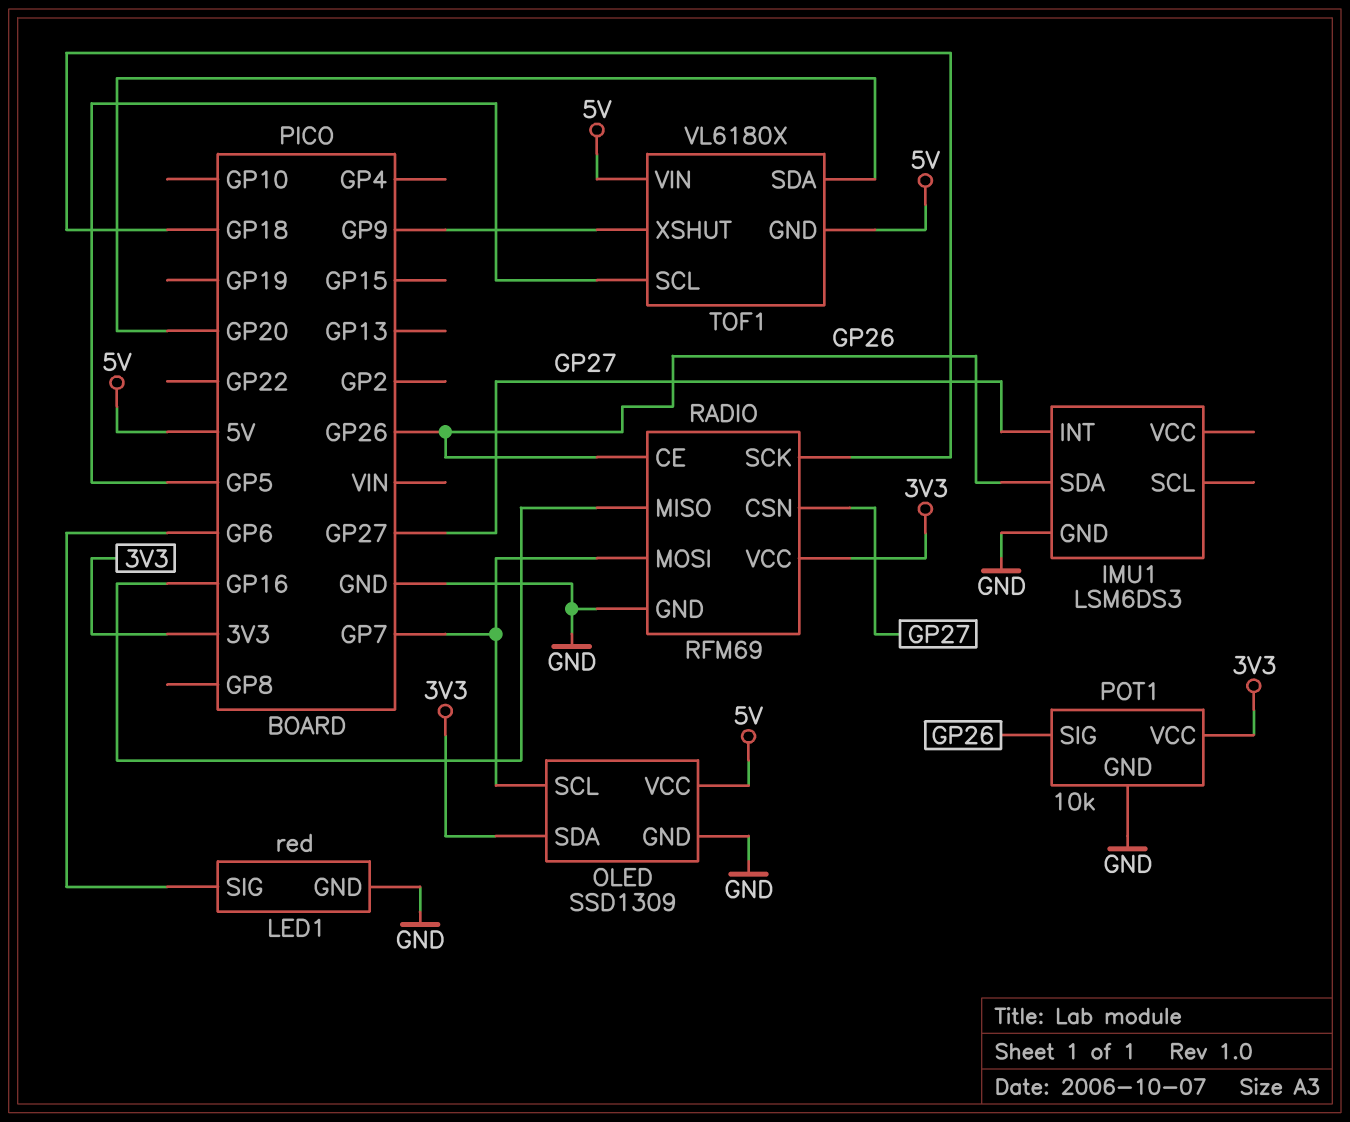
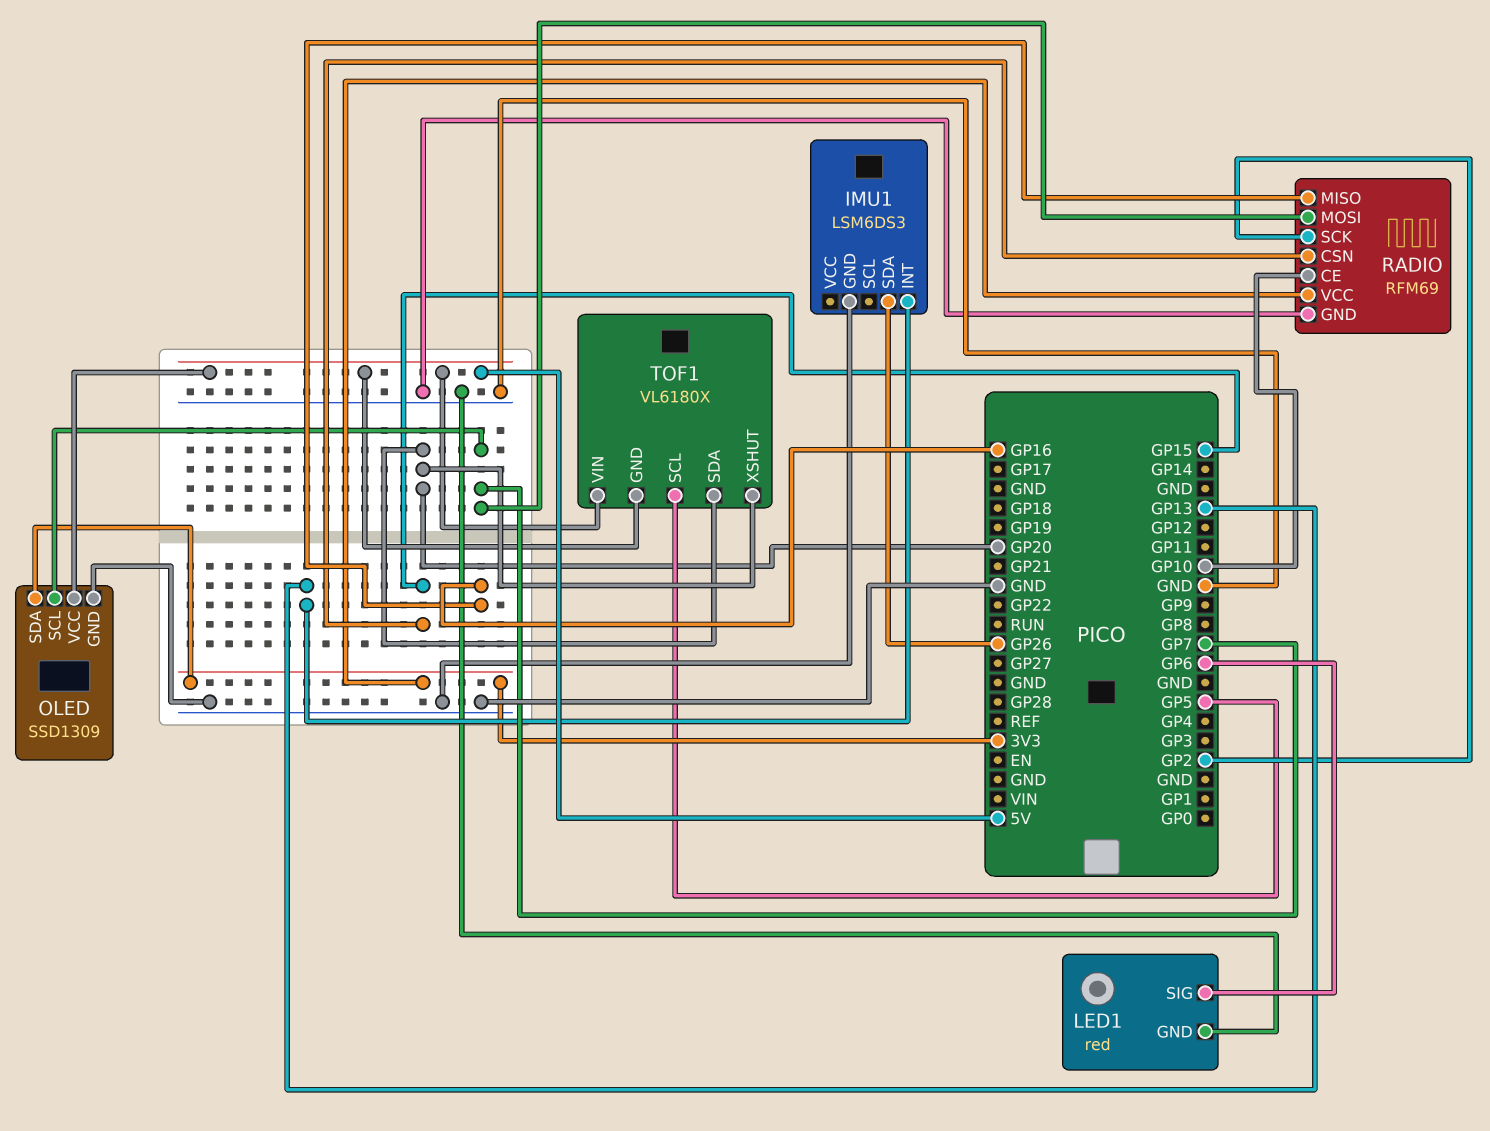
IMU1 pin INT: GP27 -> GP13
POT1: 10k -> none
POT1 pin GND: GND -> none
POT1 pin SIG: GP26 -> none
POT1 pin VCC: 3V3 -> none
RADIO pin CE: GP26 -> GP10
RADIO pin CSN: GP27 -> GP15
RADIO pin SCK: GP18 -> GP2
TOF1 pin XSHUT: GP9 -> GP20

